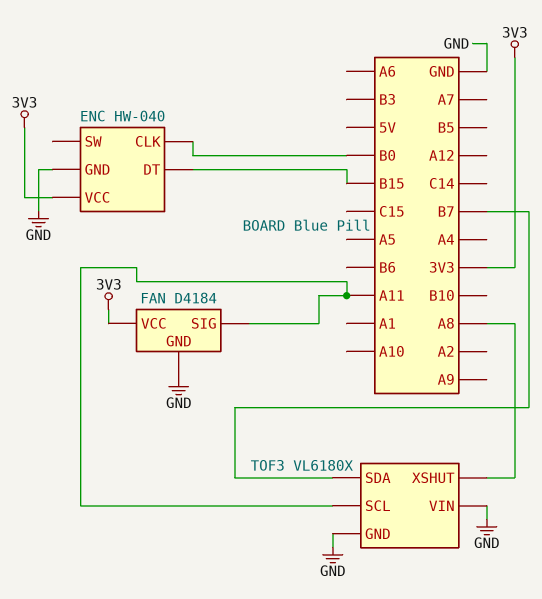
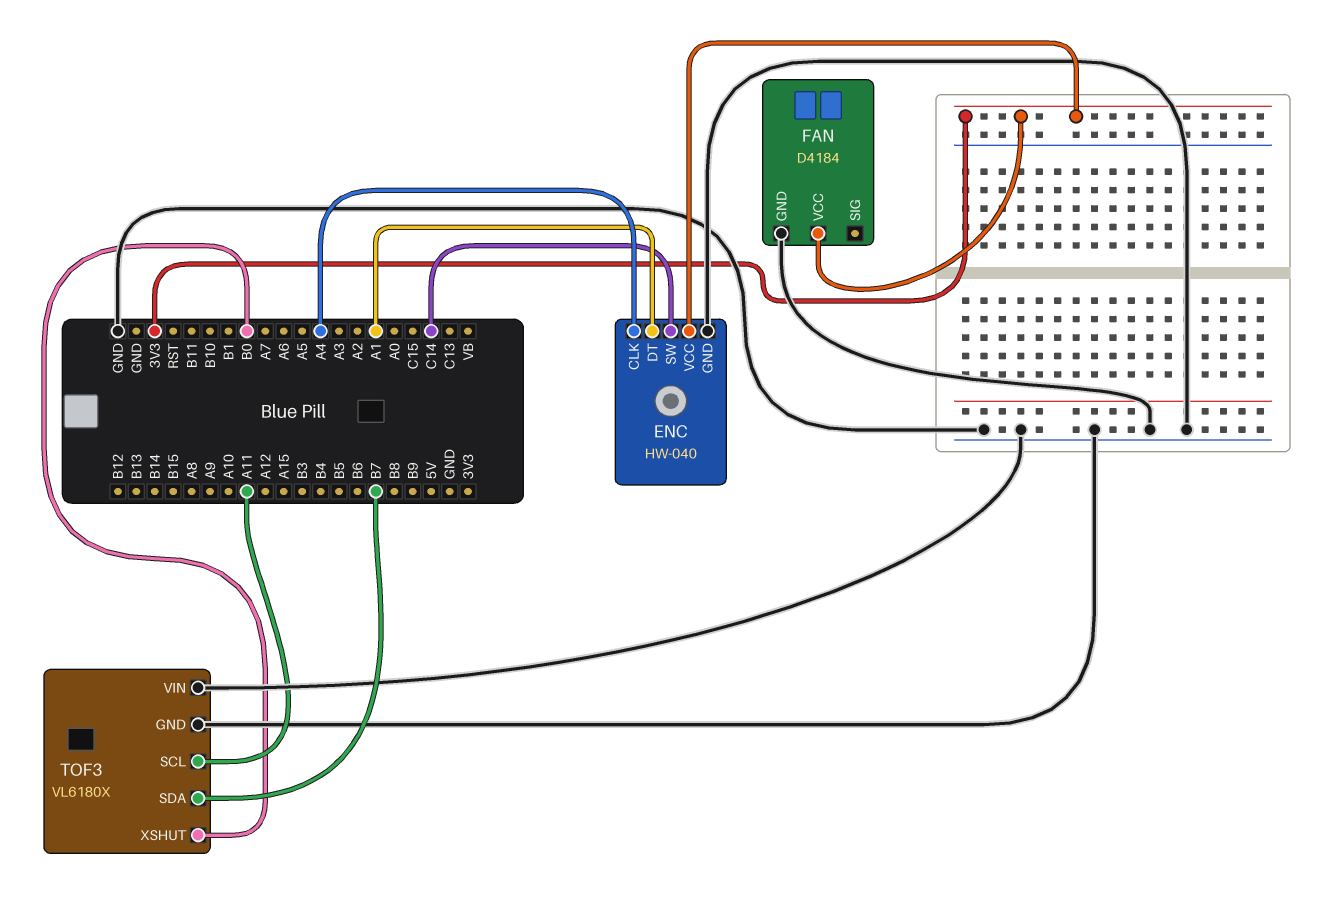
ENC pin CLK: B0 -> A4
ENC pin DT: B15 -> A1
ENC pin SW: none -> C14
FAN pin SIG: A11 -> none
TOF3 pin XSHUT: A8 -> B0

